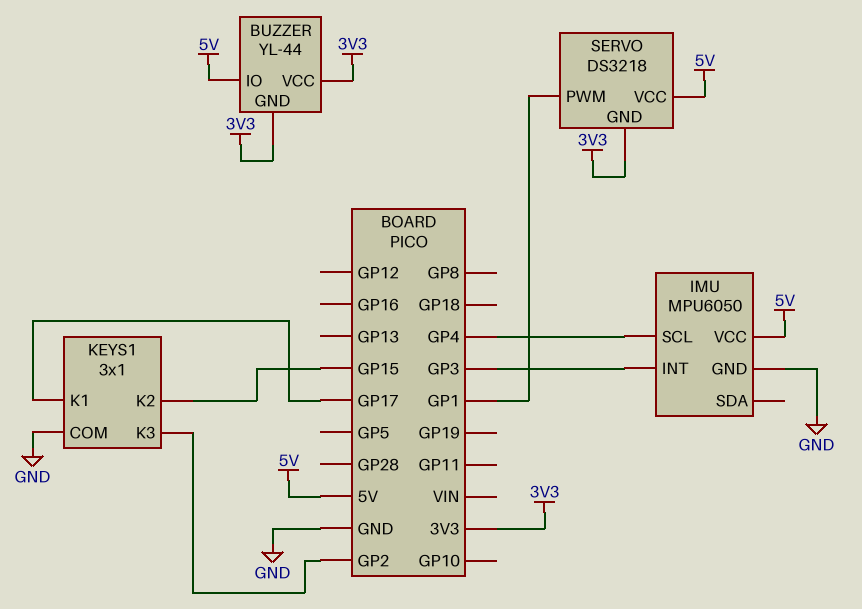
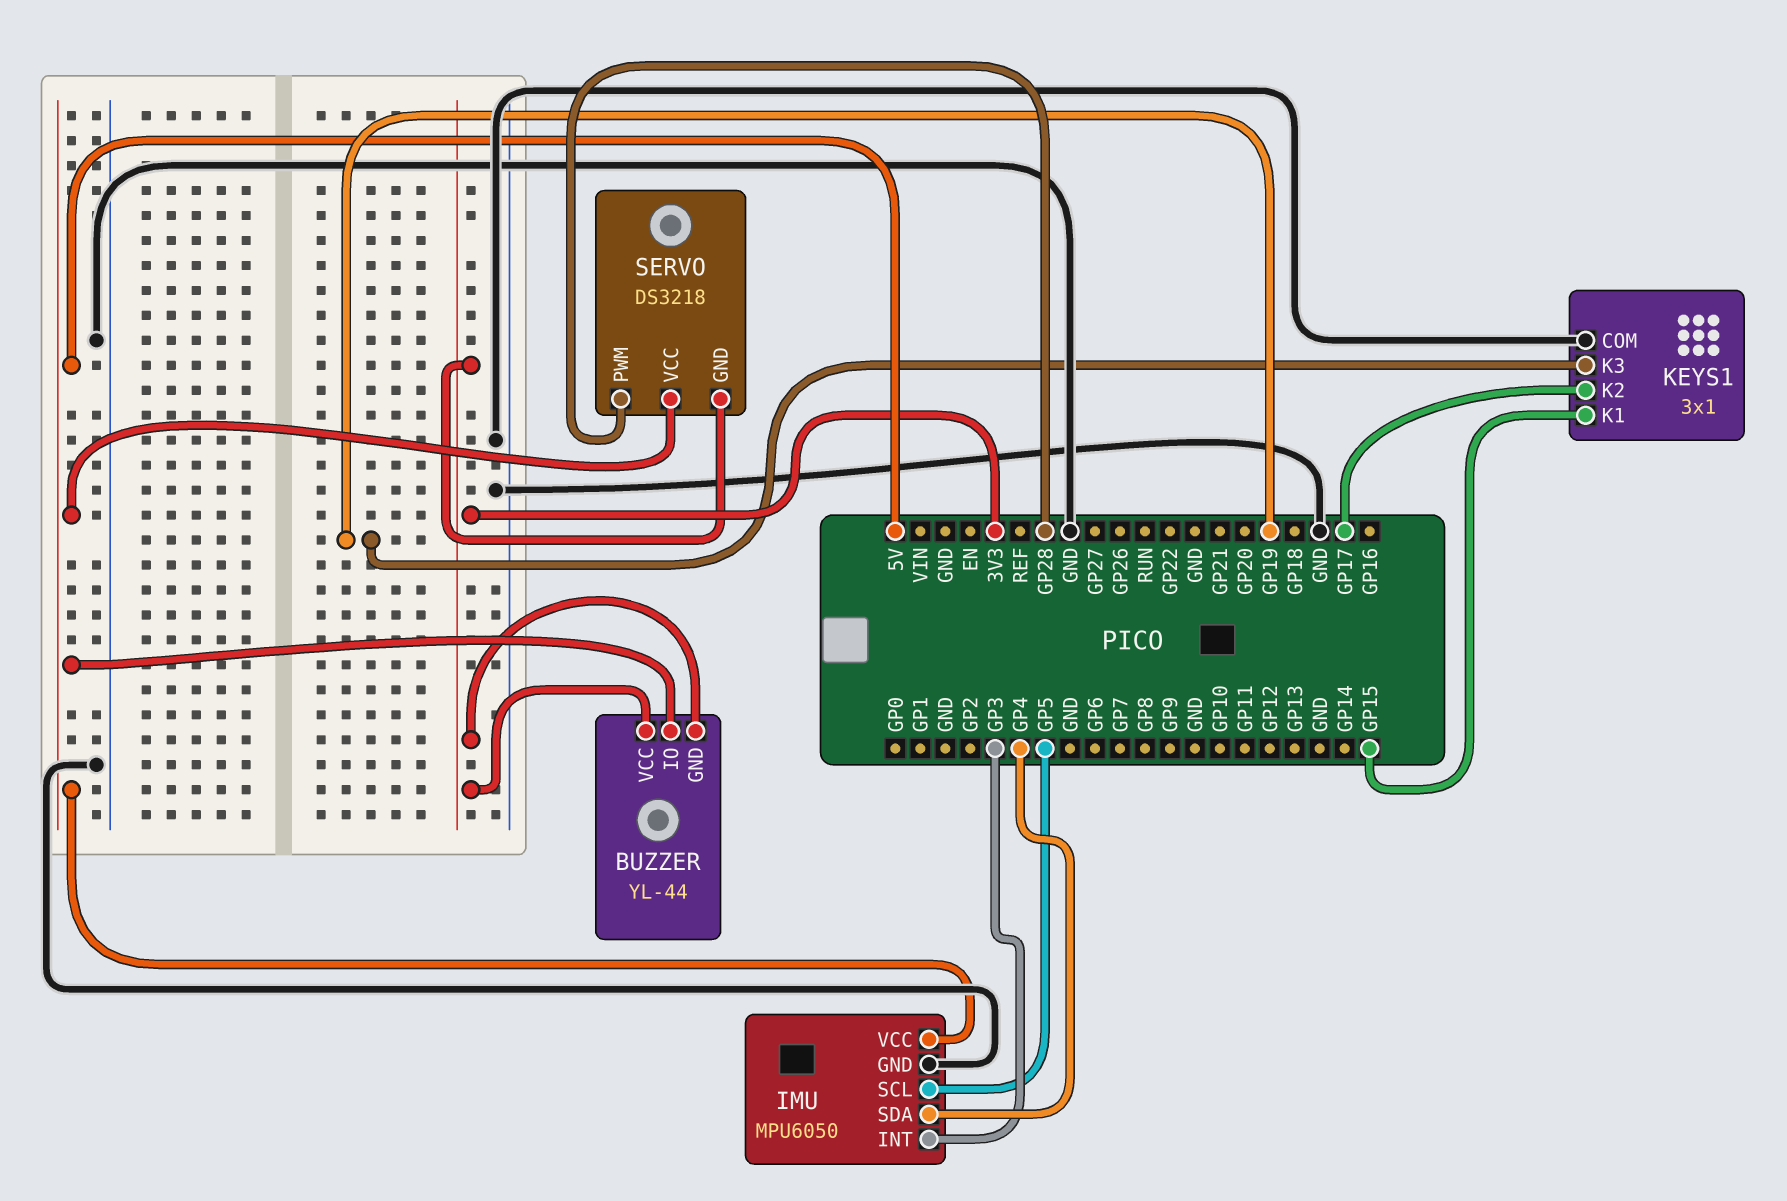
IMU pin SCL: GP4 -> GP5
IMU pin SDA: none -> GP4
KEYS1 pin K1: GP17 -> GP15
KEYS1 pin K2: GP15 -> GP17
KEYS1 pin K3: GP2 -> GP19
SERVO pin PWM: GP1 -> GP28

